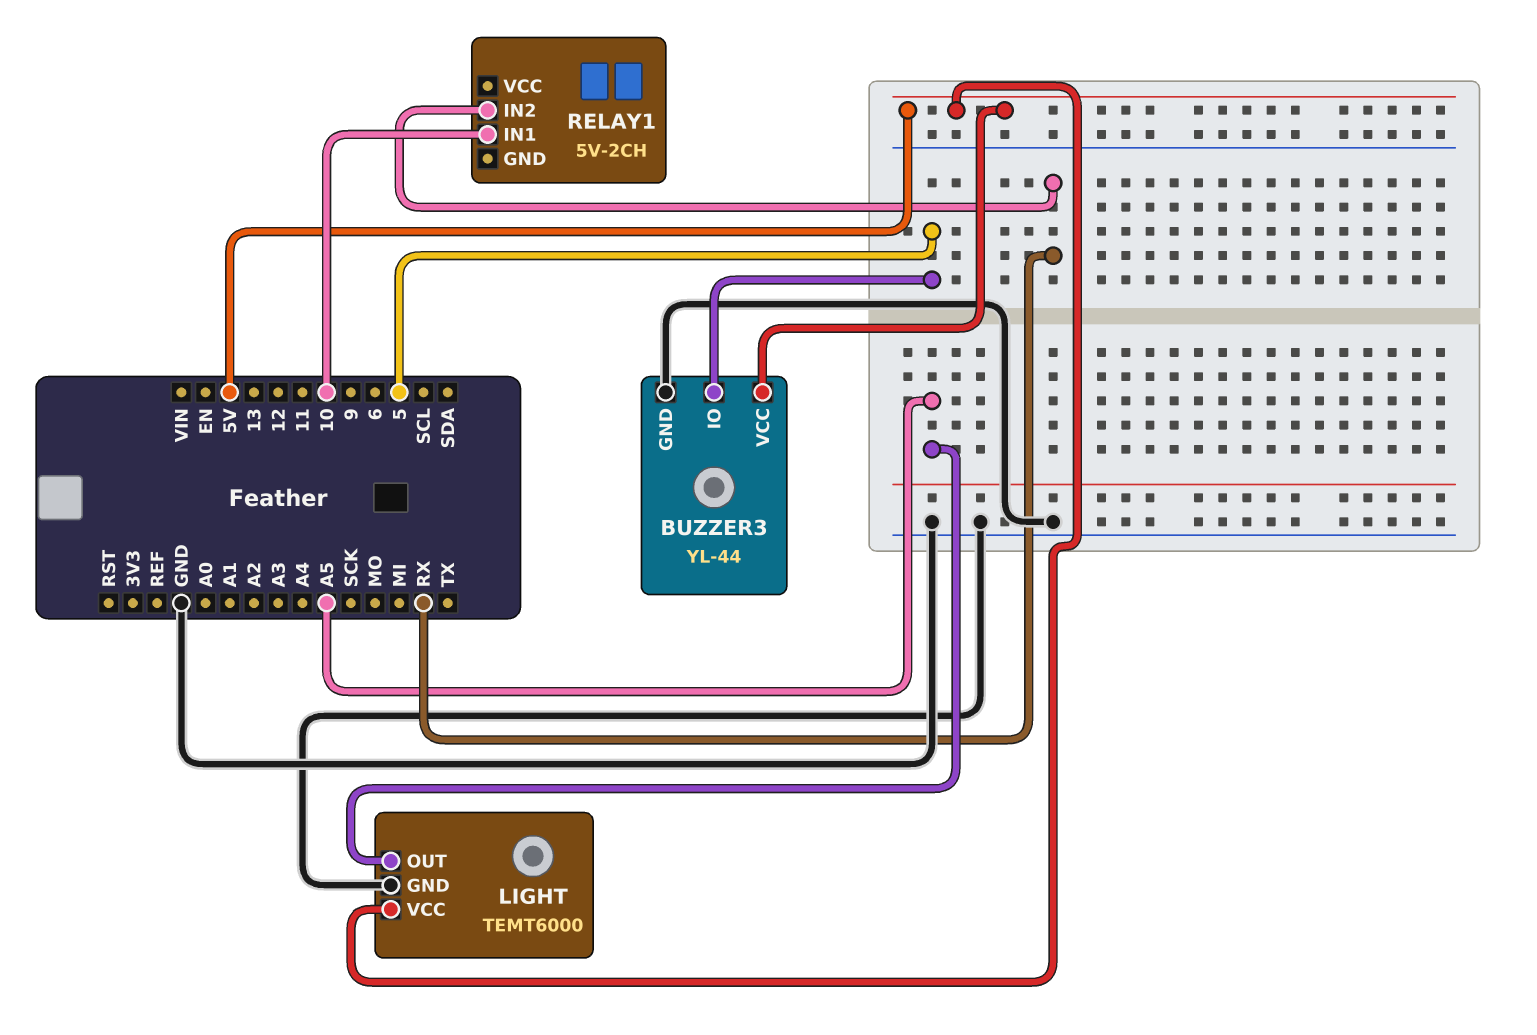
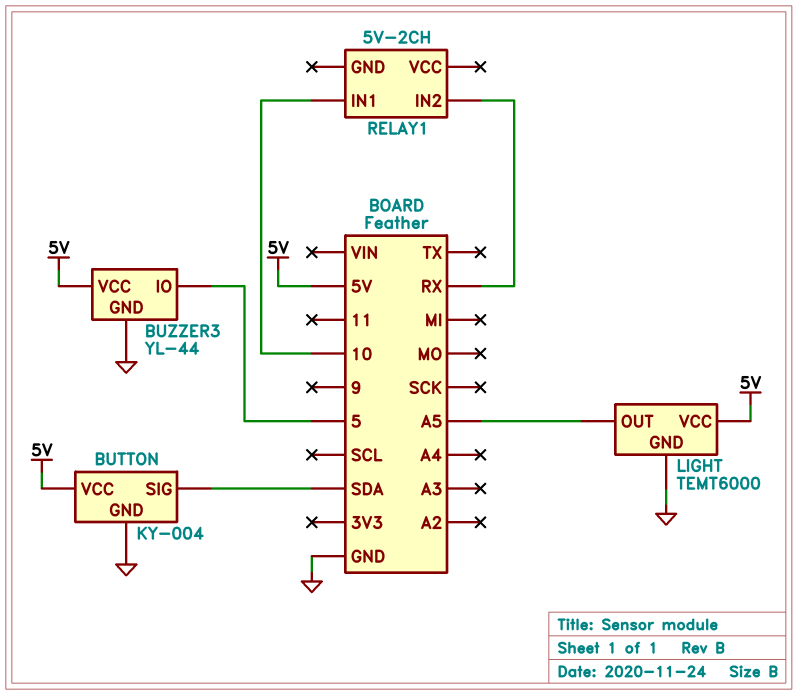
BUTTON: none -> KY-004
BUTTON pin GND: none -> GND
BUTTON pin SIG: none -> SDA
BUTTON pin VCC: none -> 5V

